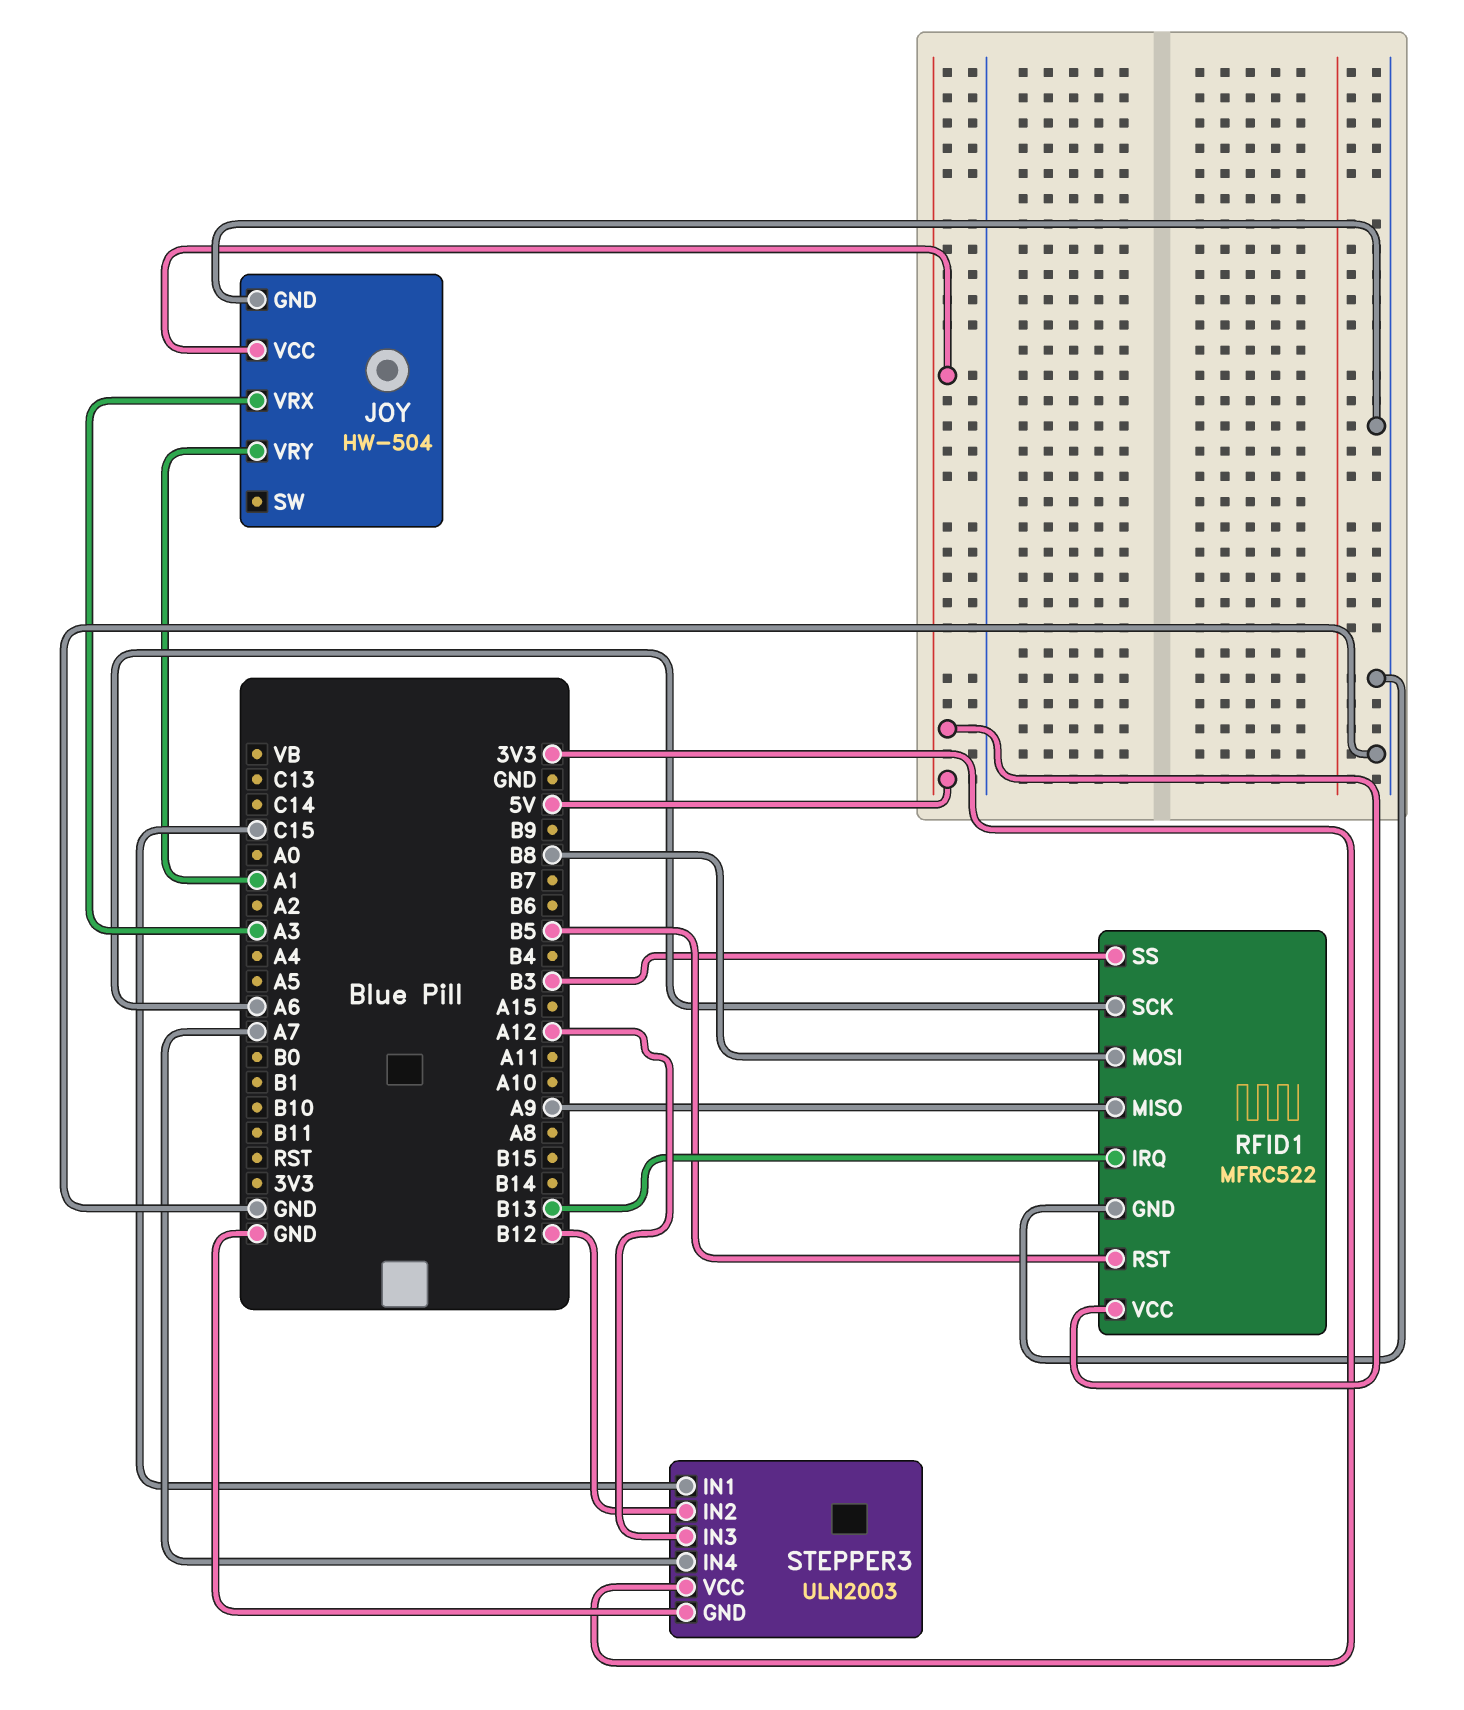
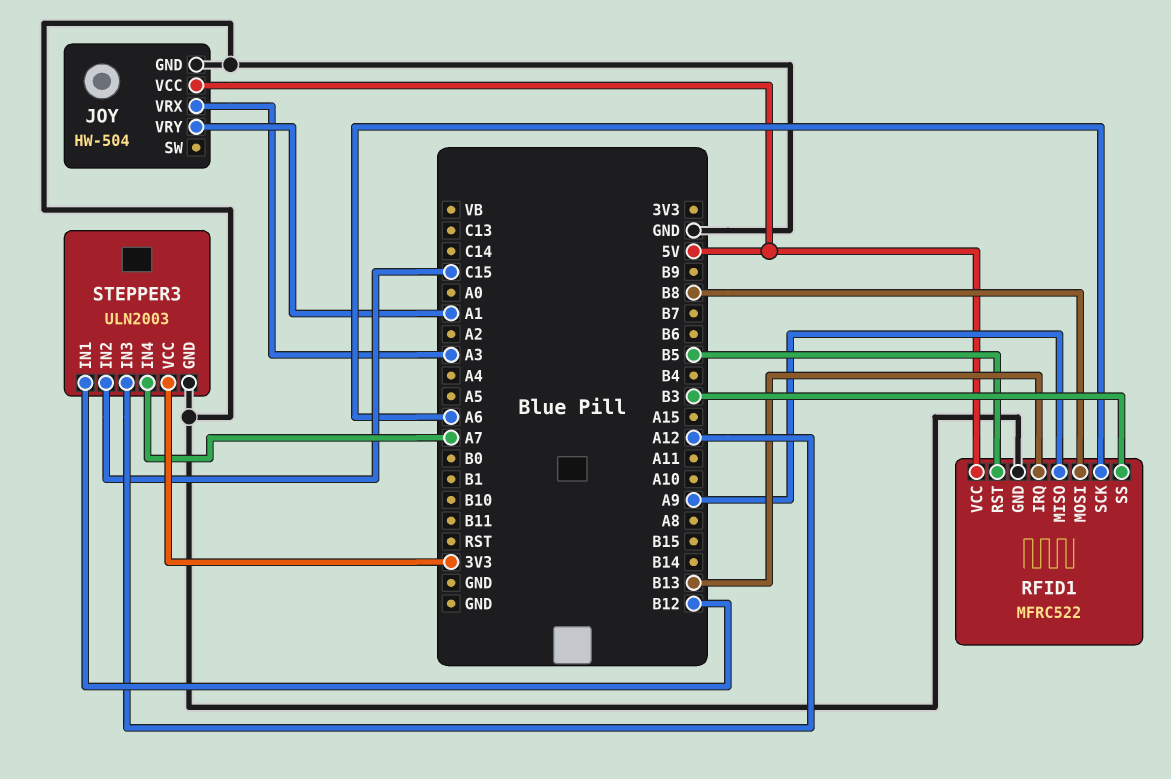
STEPPER3 pin IN1: C15 -> B12
STEPPER3 pin IN2: B12 -> C15

